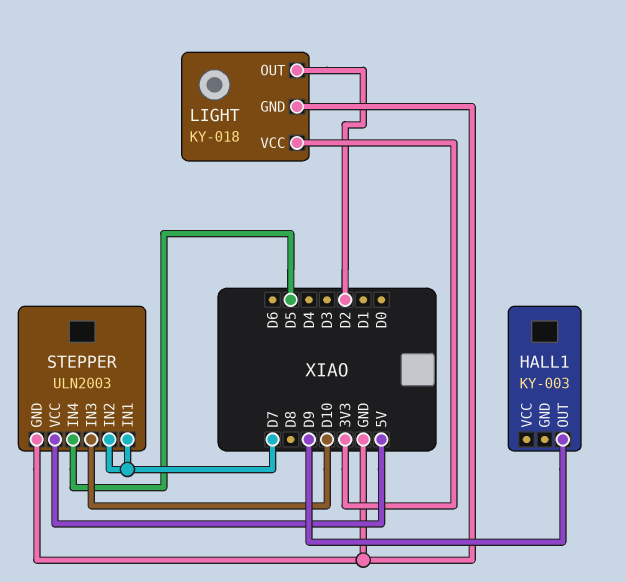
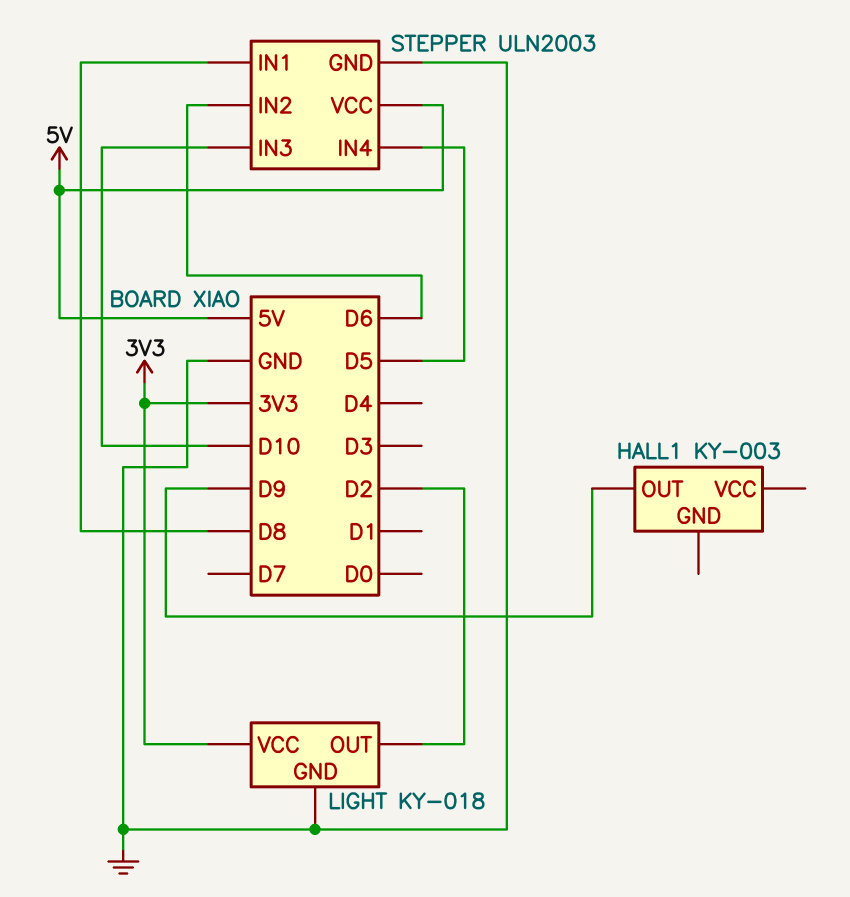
STEPPER pin IN1: D7 -> D8
STEPPER pin IN2: D7 -> D6

